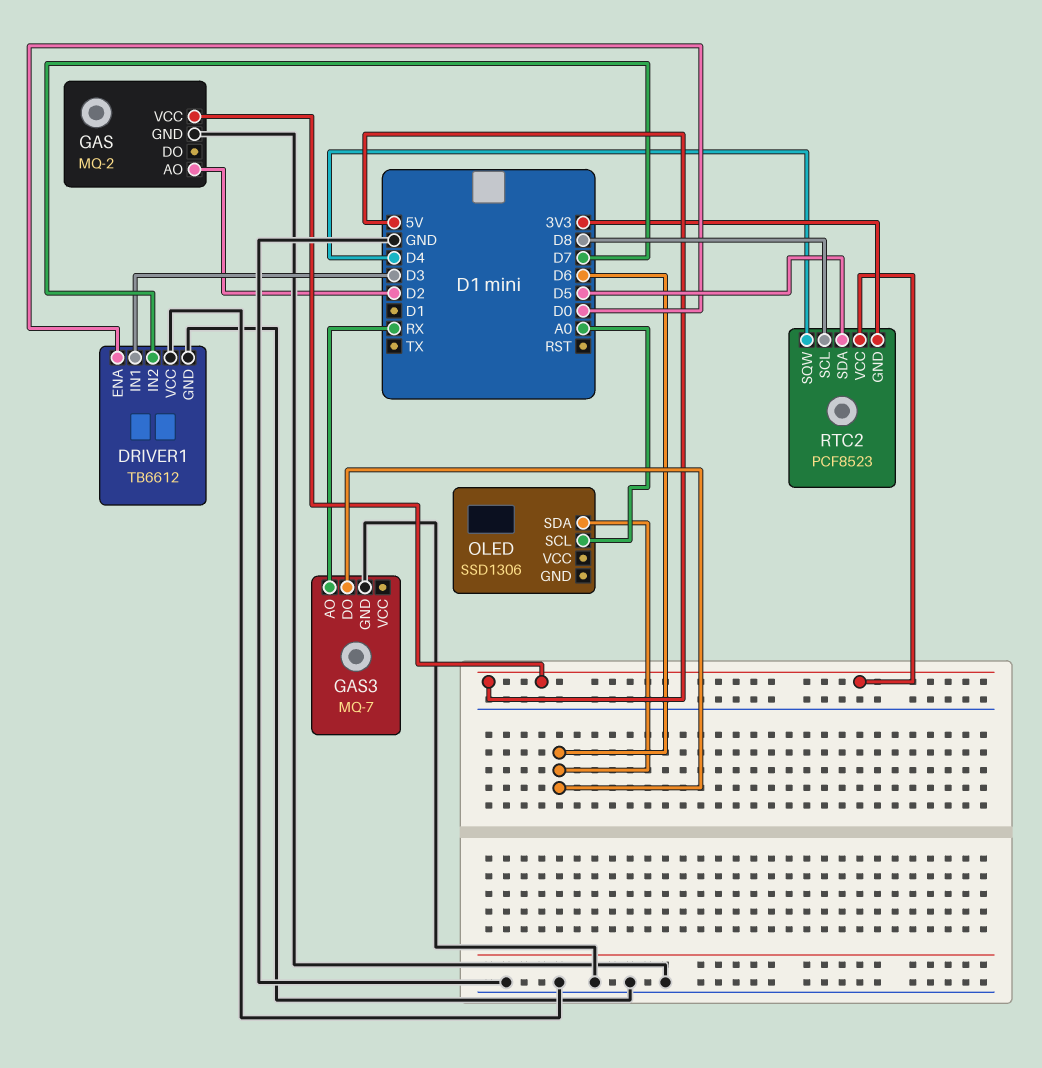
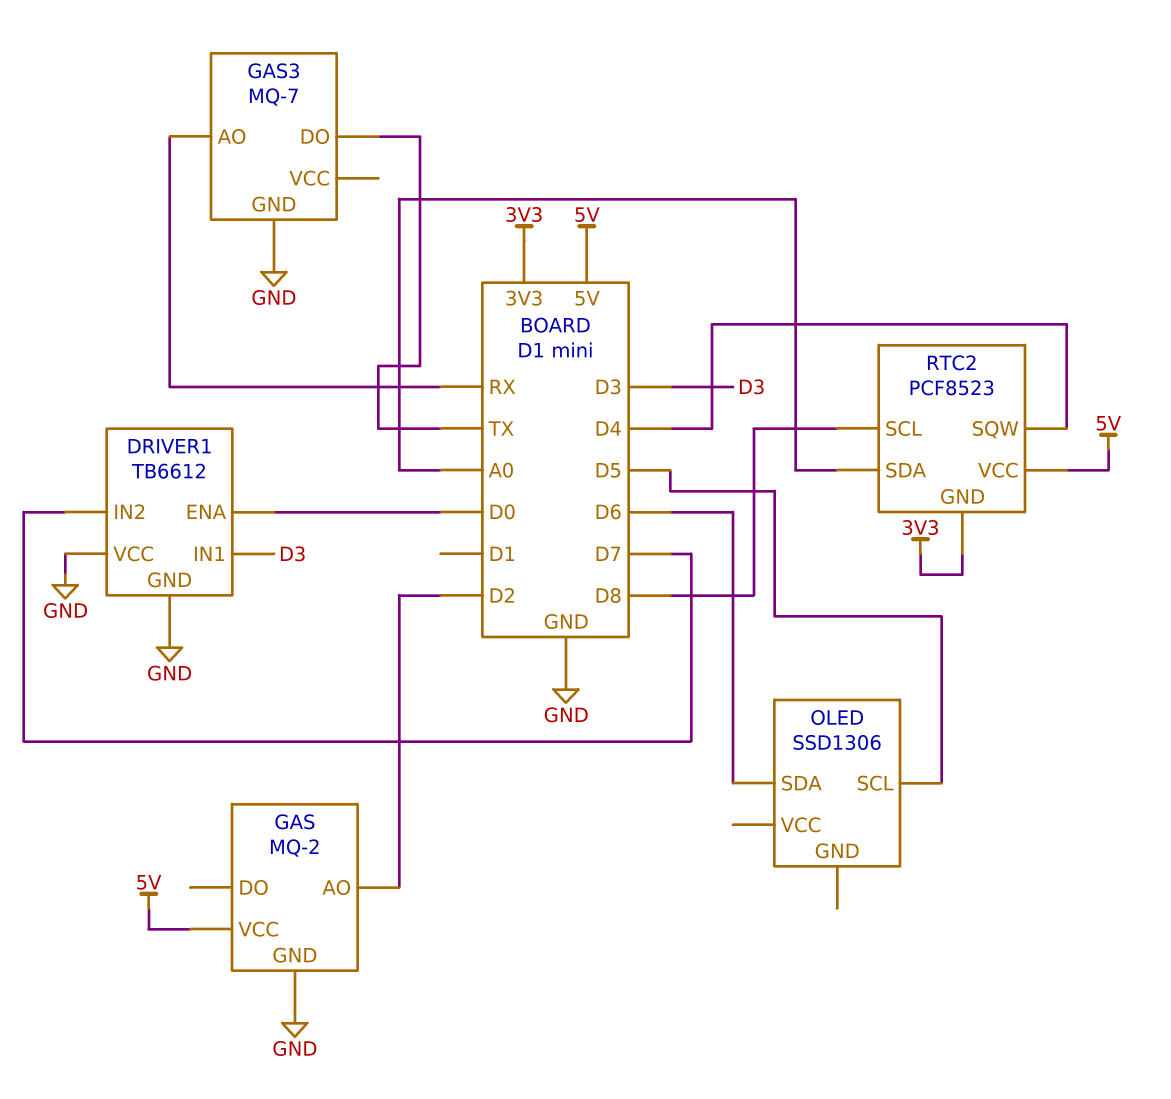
GAS3 pin DO: D6 -> TX
OLED pin SCL: A0 -> D5
RTC2 pin SDA: D5 -> A0

